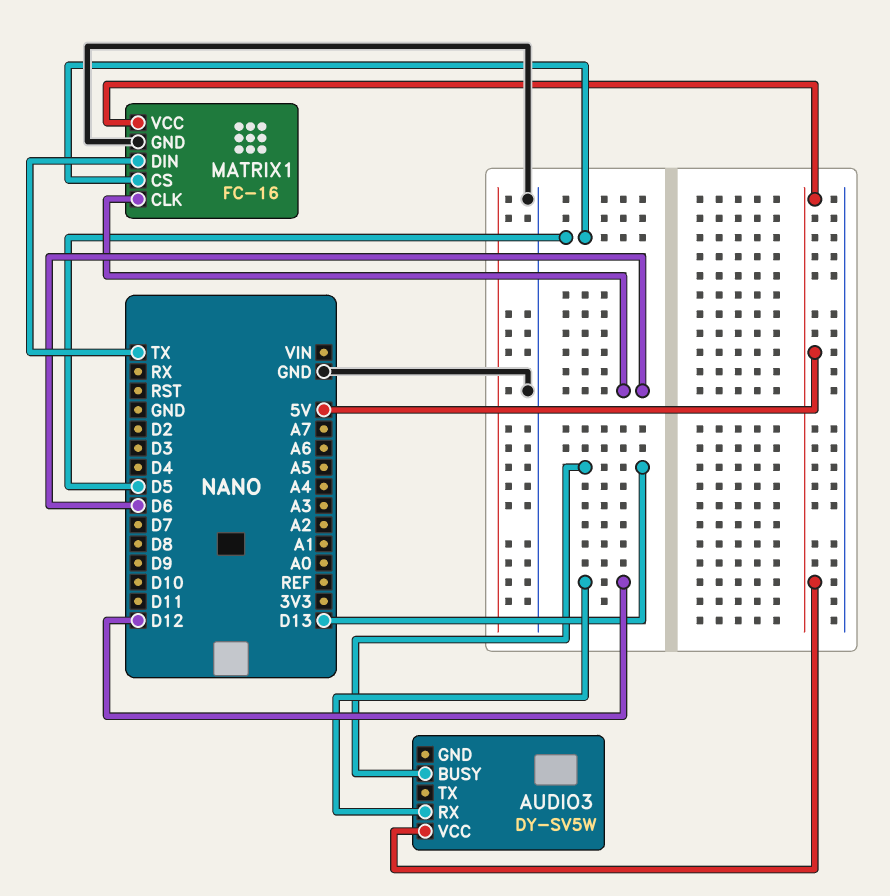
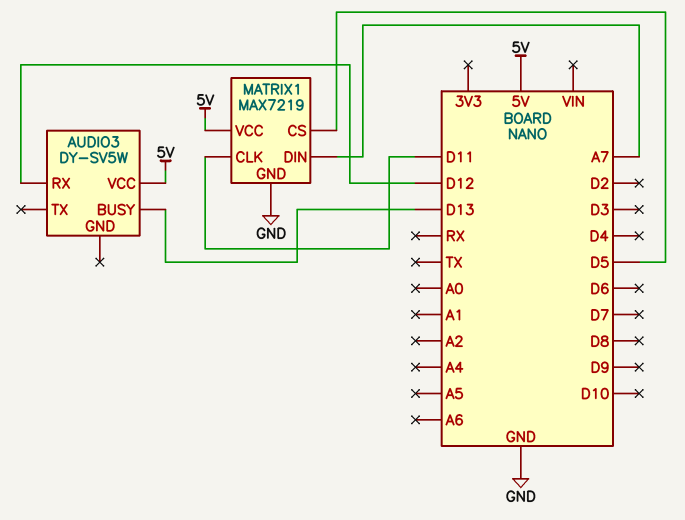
MATRIX1: FC-16 -> MAX7219
MATRIX1 pin CLK: D6 -> D11
MATRIX1 pin DIN: TX -> A7

